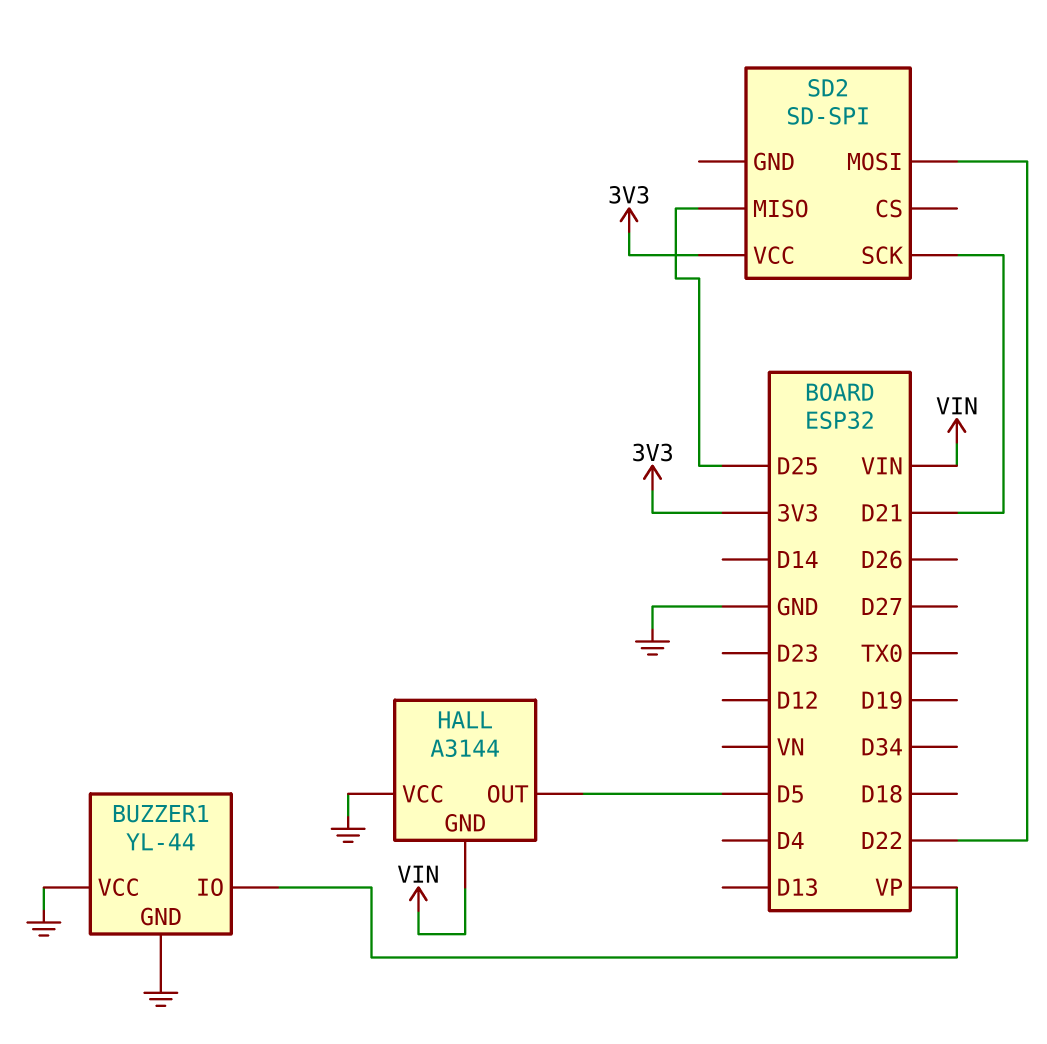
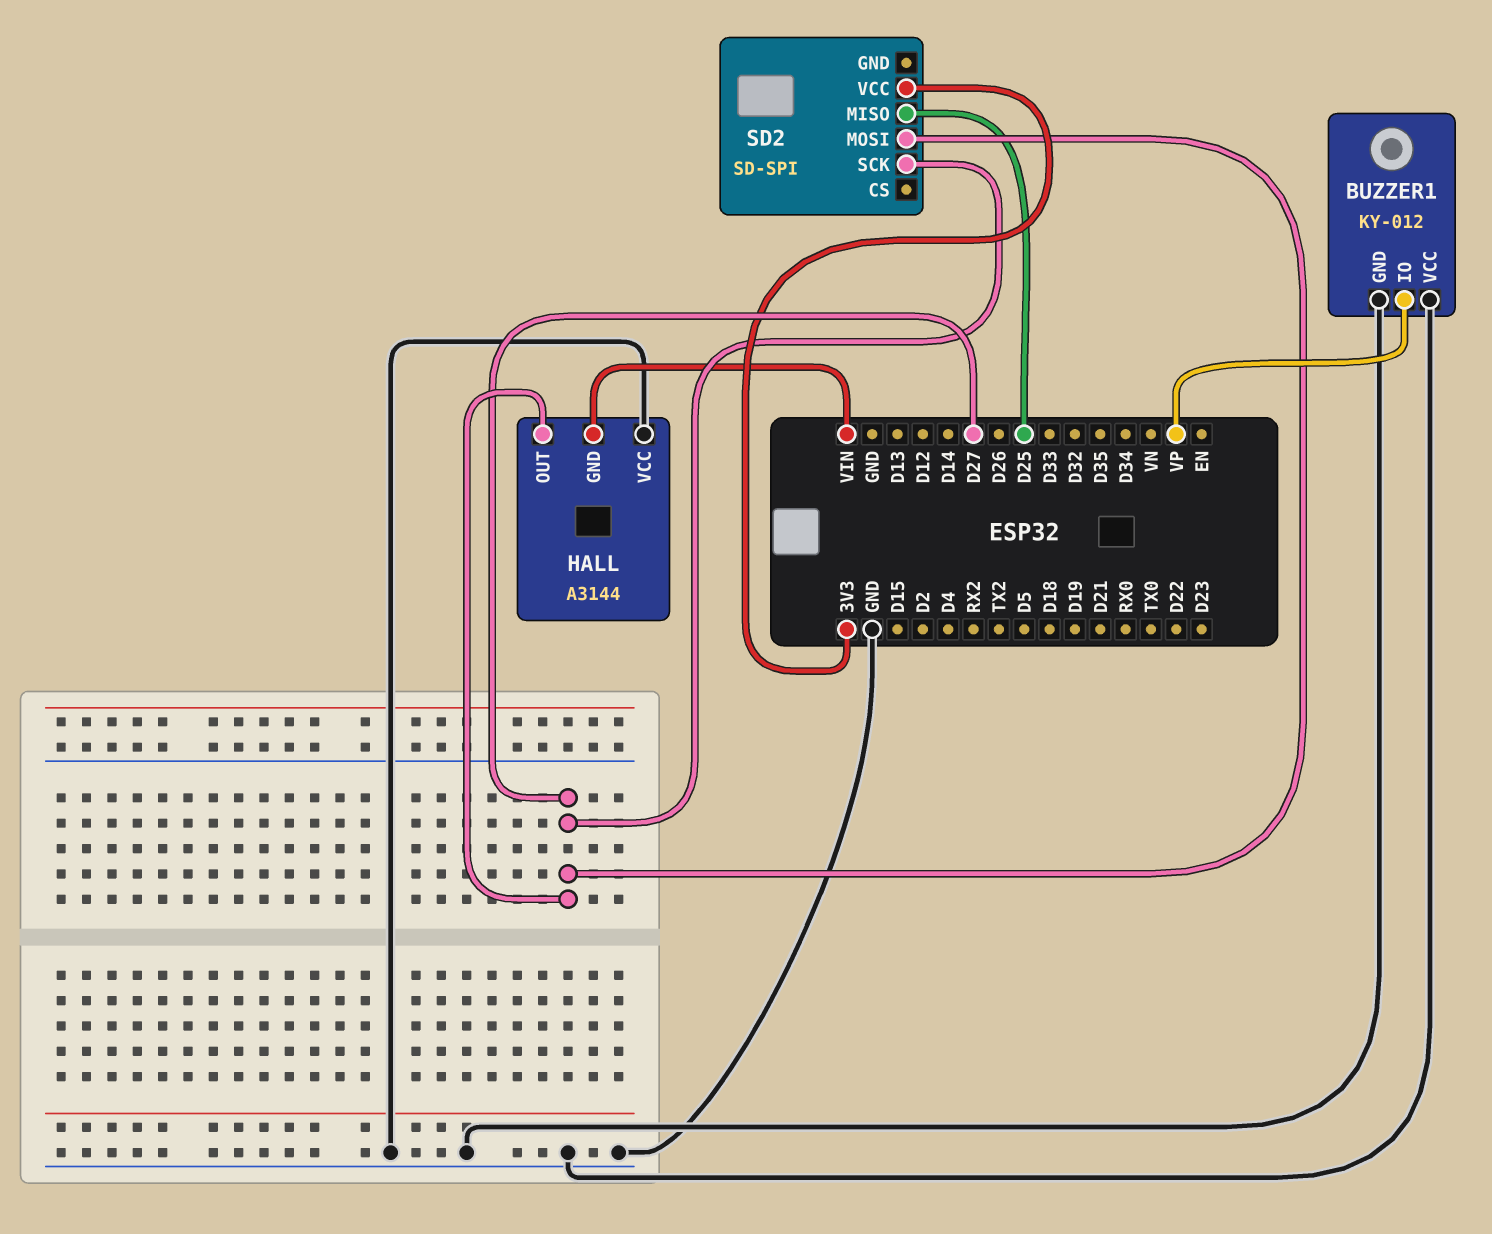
BUZZER1: YL-44 -> KY-012
HALL pin OUT: D5 -> D27
SD2 pin MOSI: D22 -> D27
SD2 pin SCK: D21 -> D27

